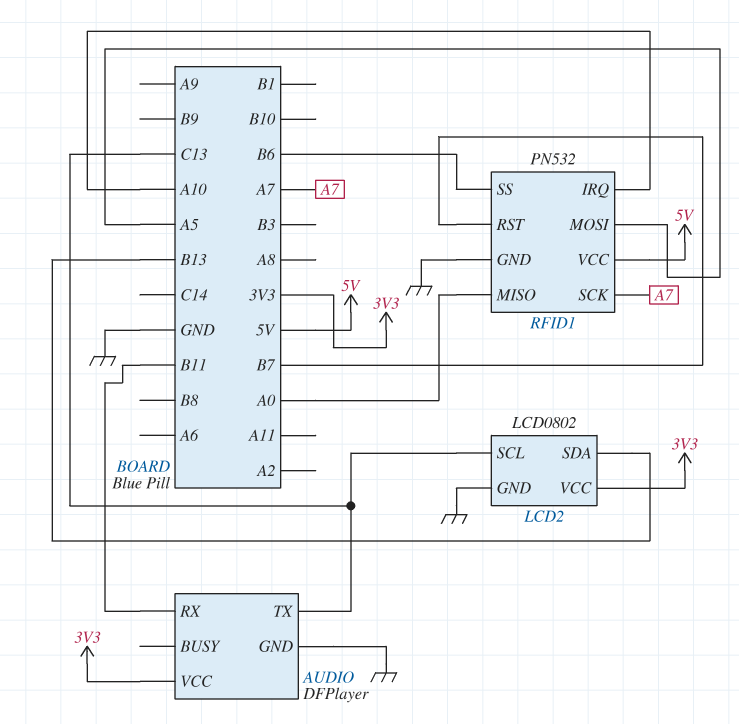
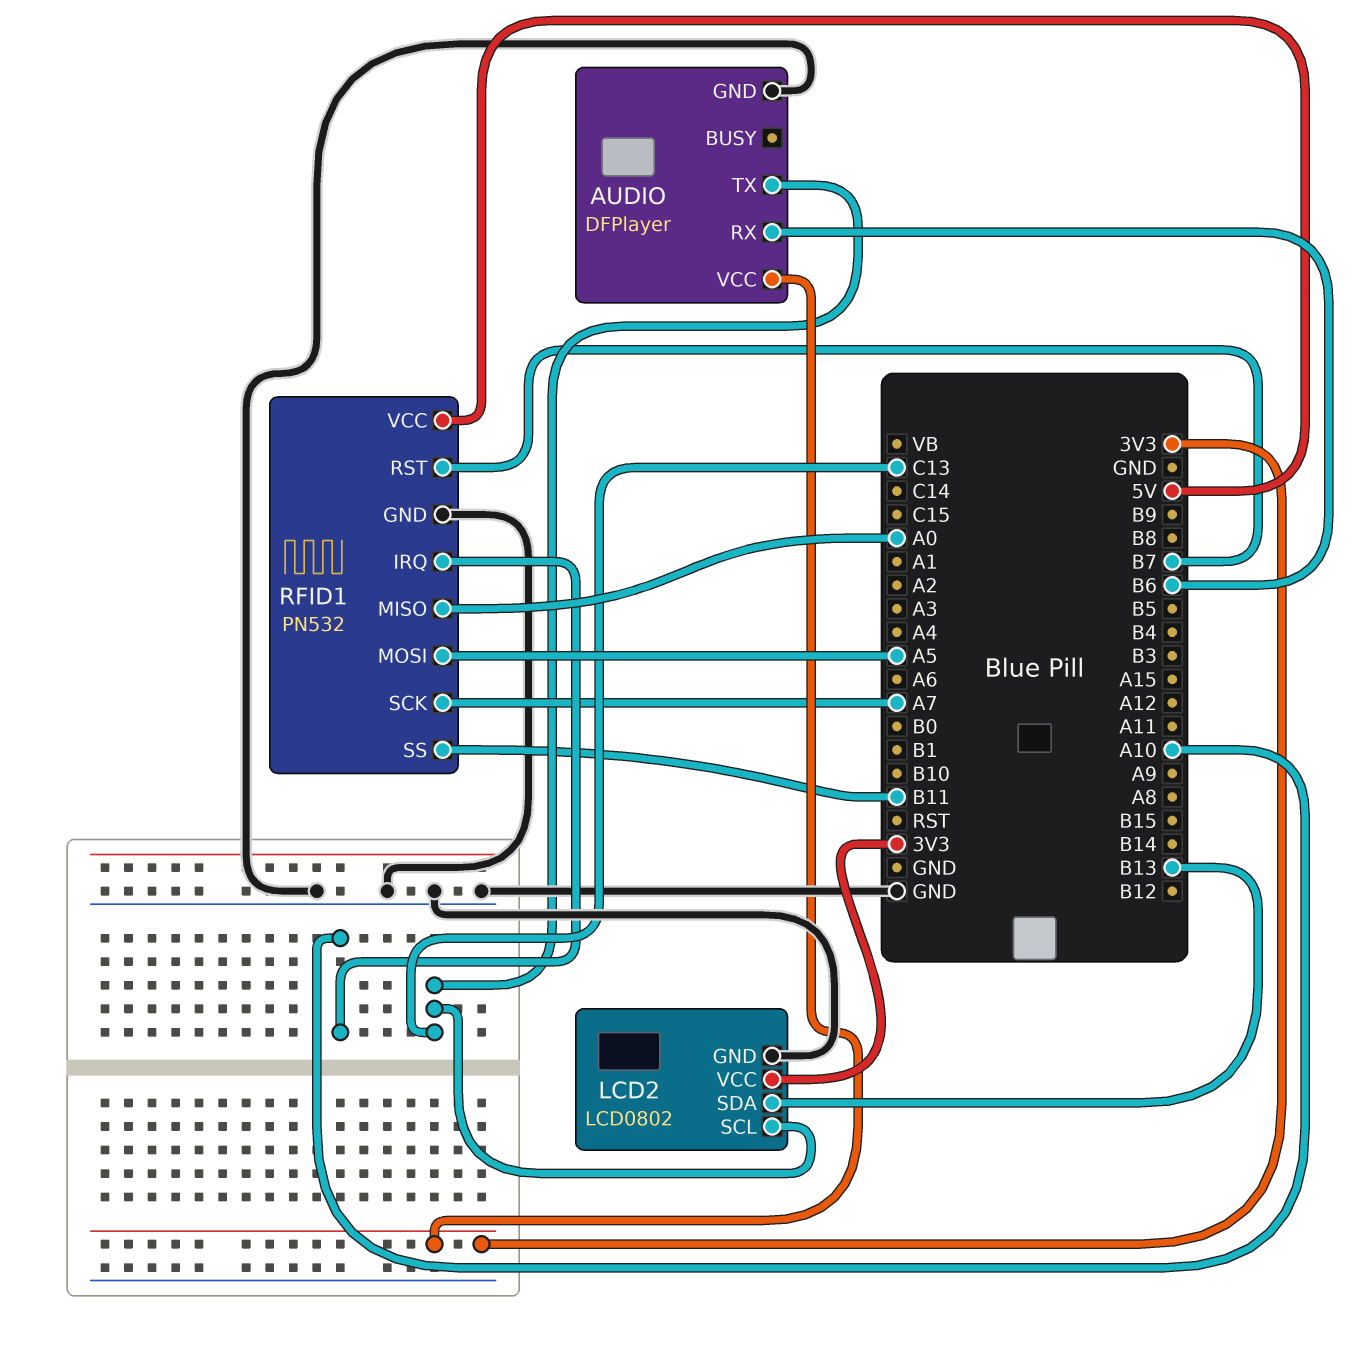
AUDIO pin RX: B11 -> B6
RFID1 pin SS: B6 -> B11

